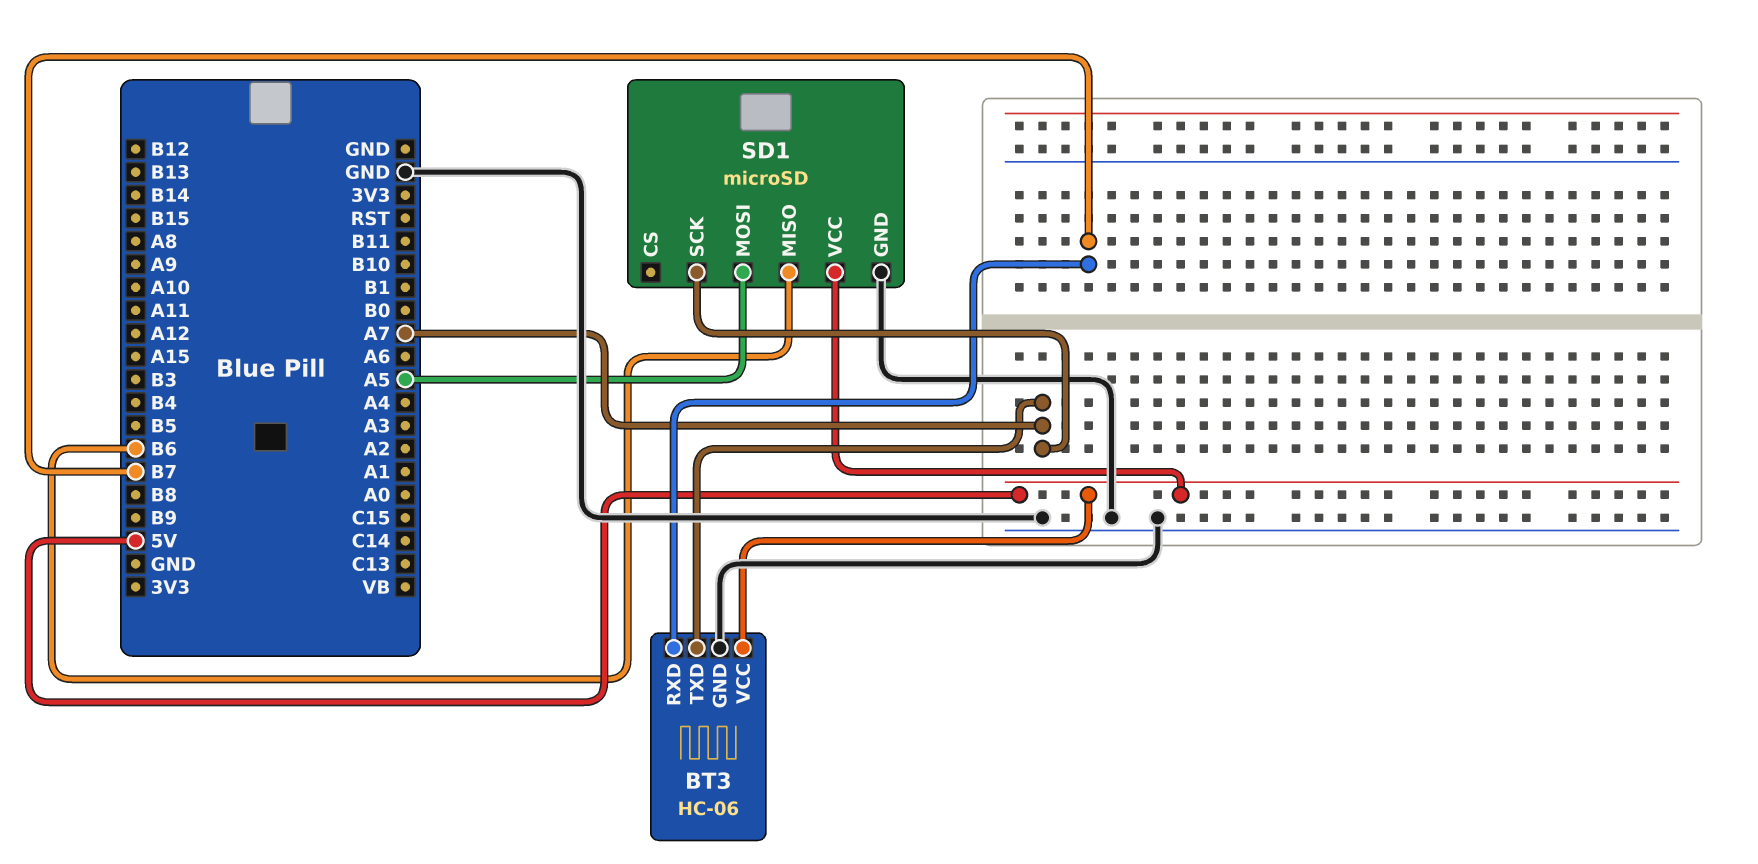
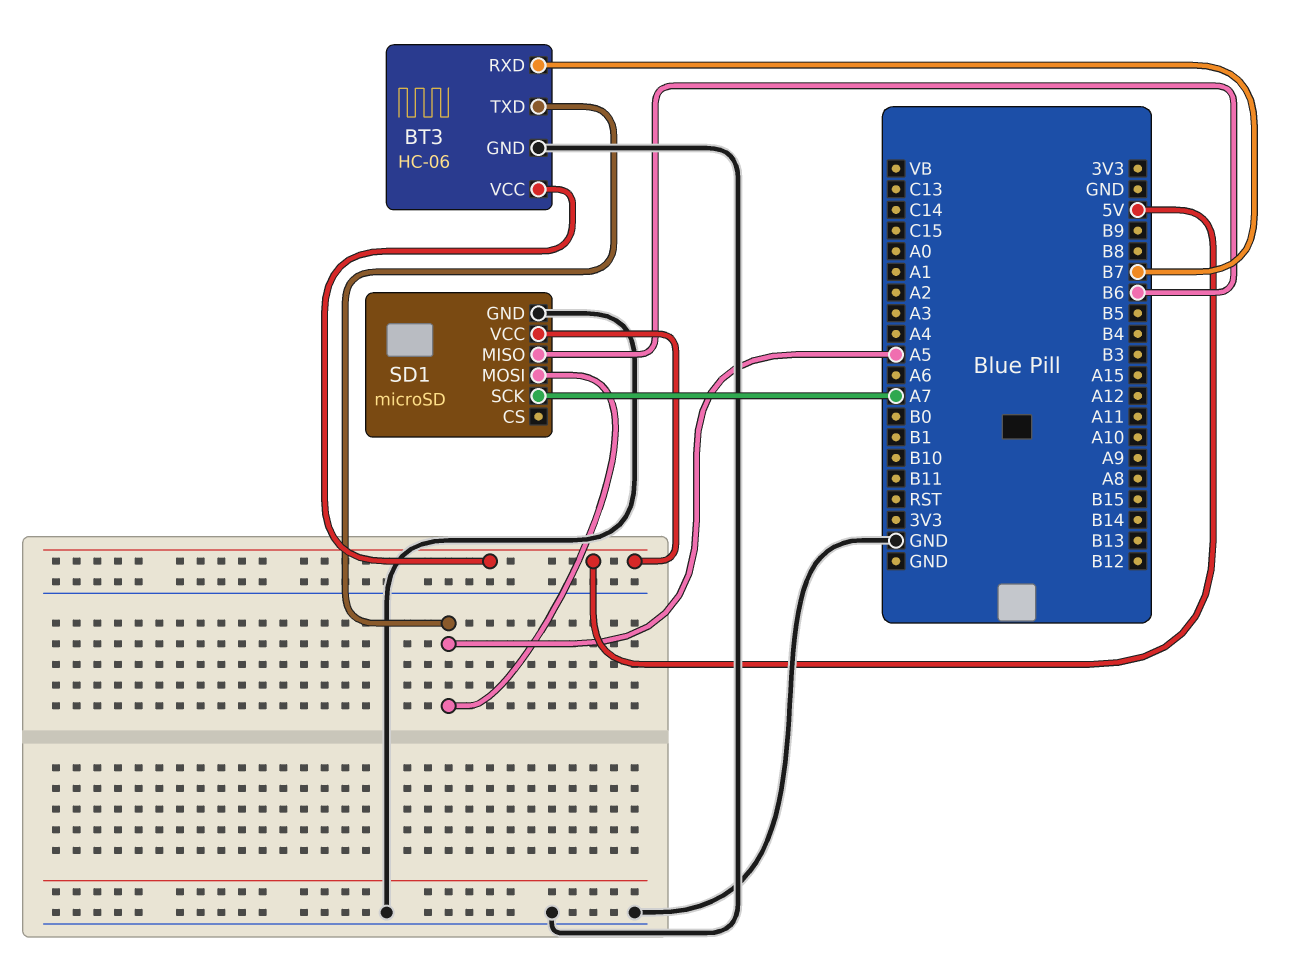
BT3 pin TXD: A7 -> A5

